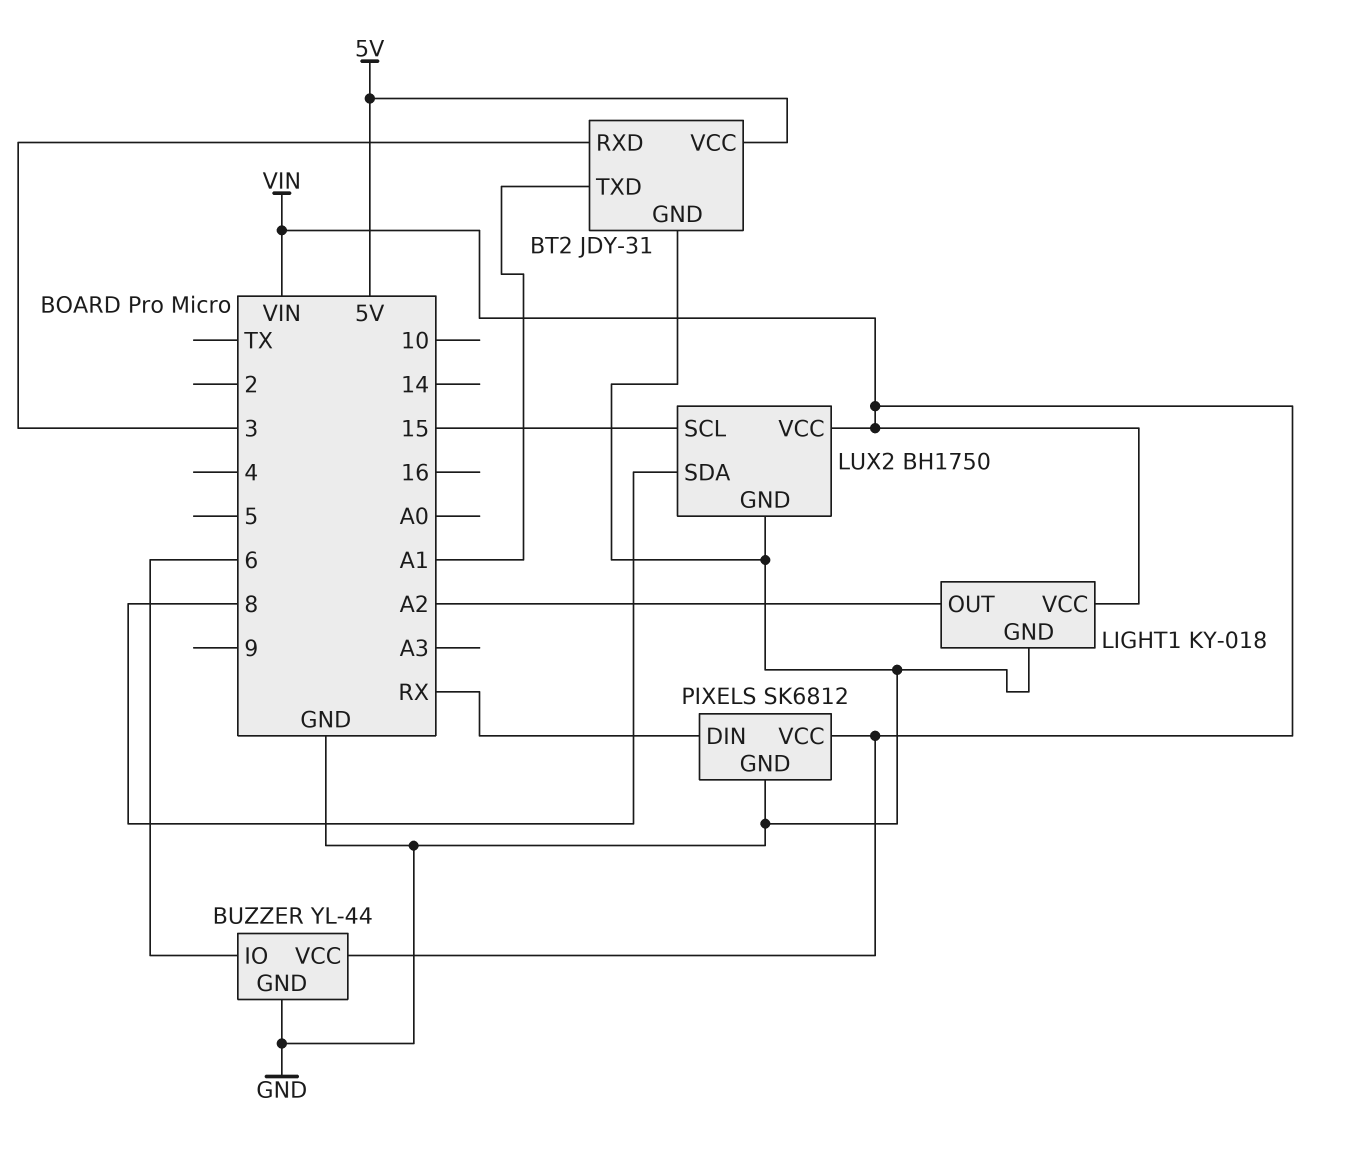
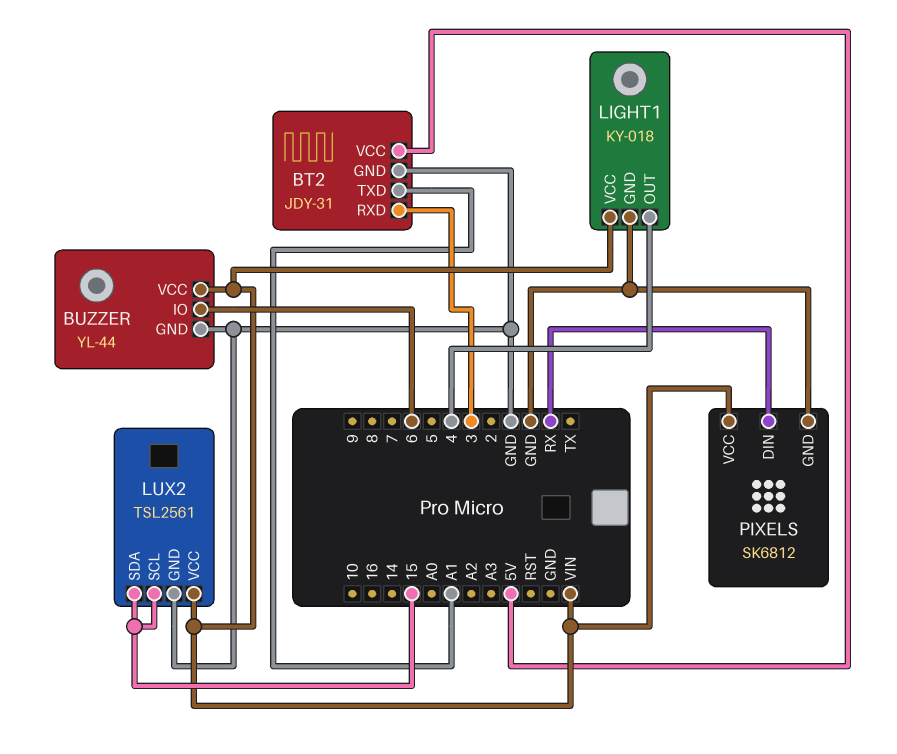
LIGHT1 pin OUT: A2 -> 4
LUX2: BH1750 -> TSL2561
LUX2 pin SDA: 8 -> 15

